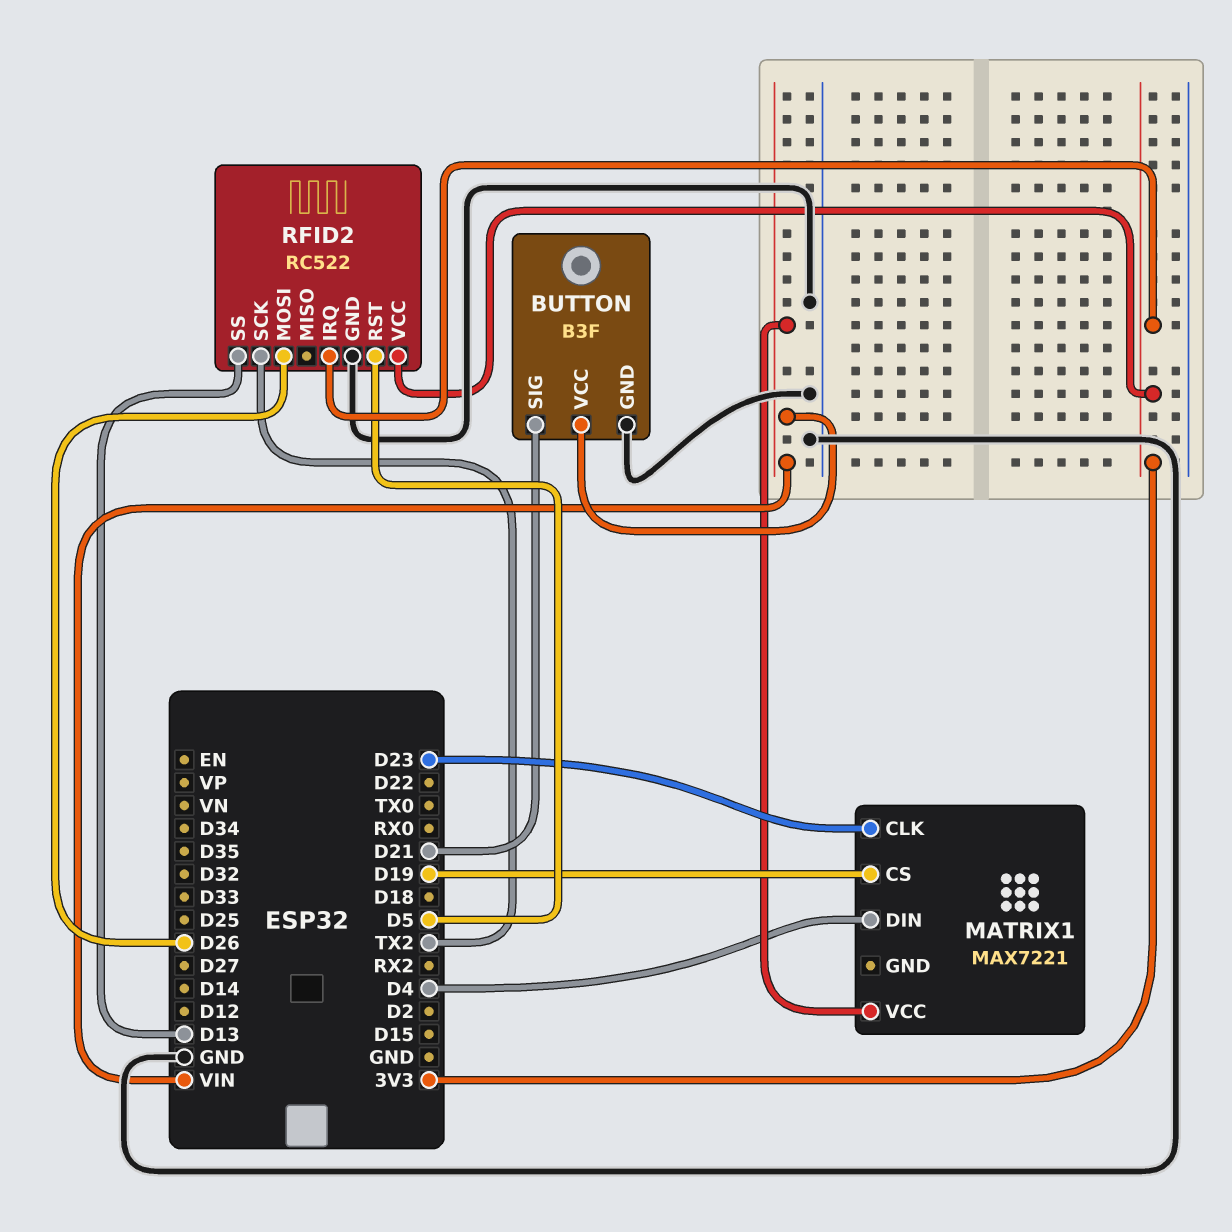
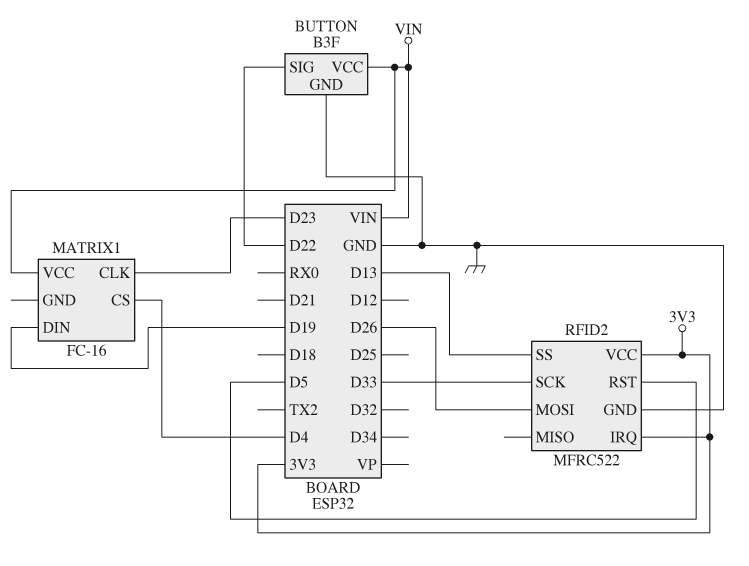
BUTTON pin SIG: D21 -> D22
MATRIX1: MAX7221 -> FC-16
MATRIX1 pin CS: D19 -> D4
MATRIX1 pin DIN: D4 -> D19
RFID2: RC522 -> MFRC522
RFID2 pin SCK: TX2 -> D33

